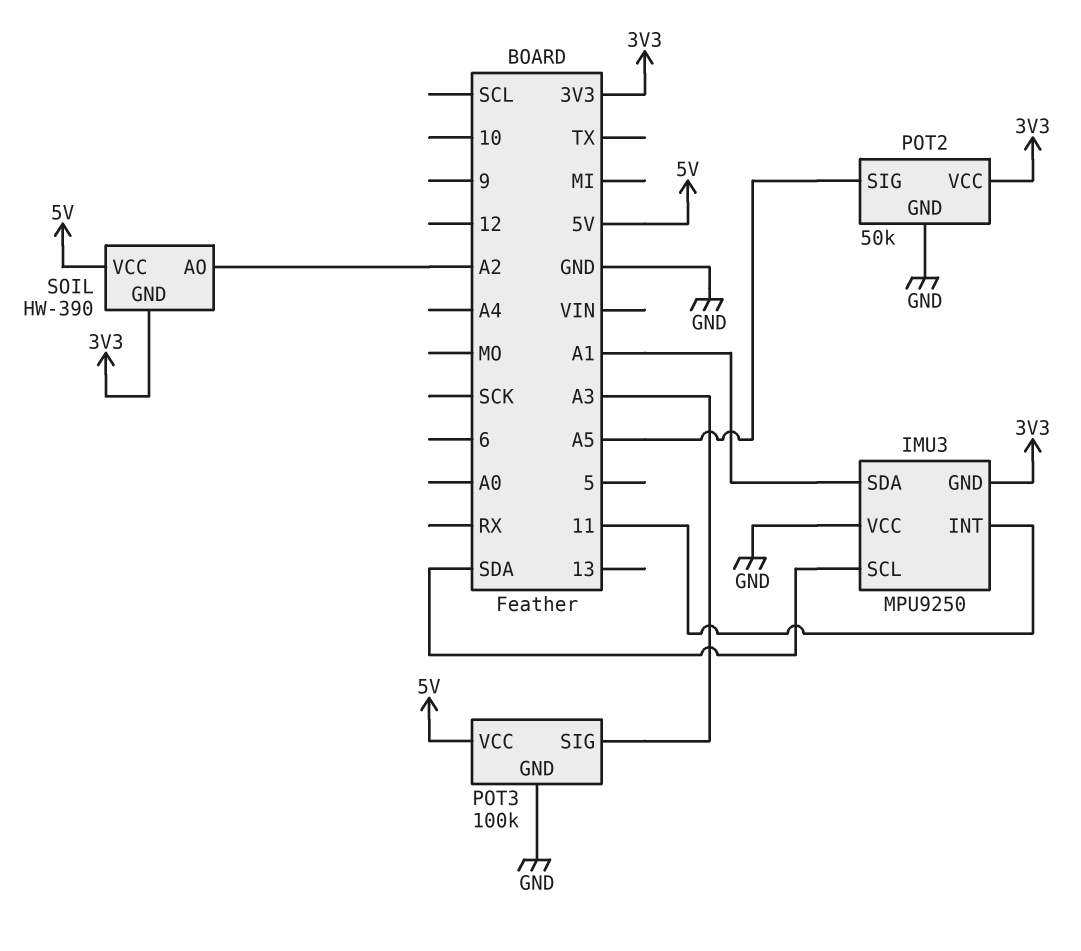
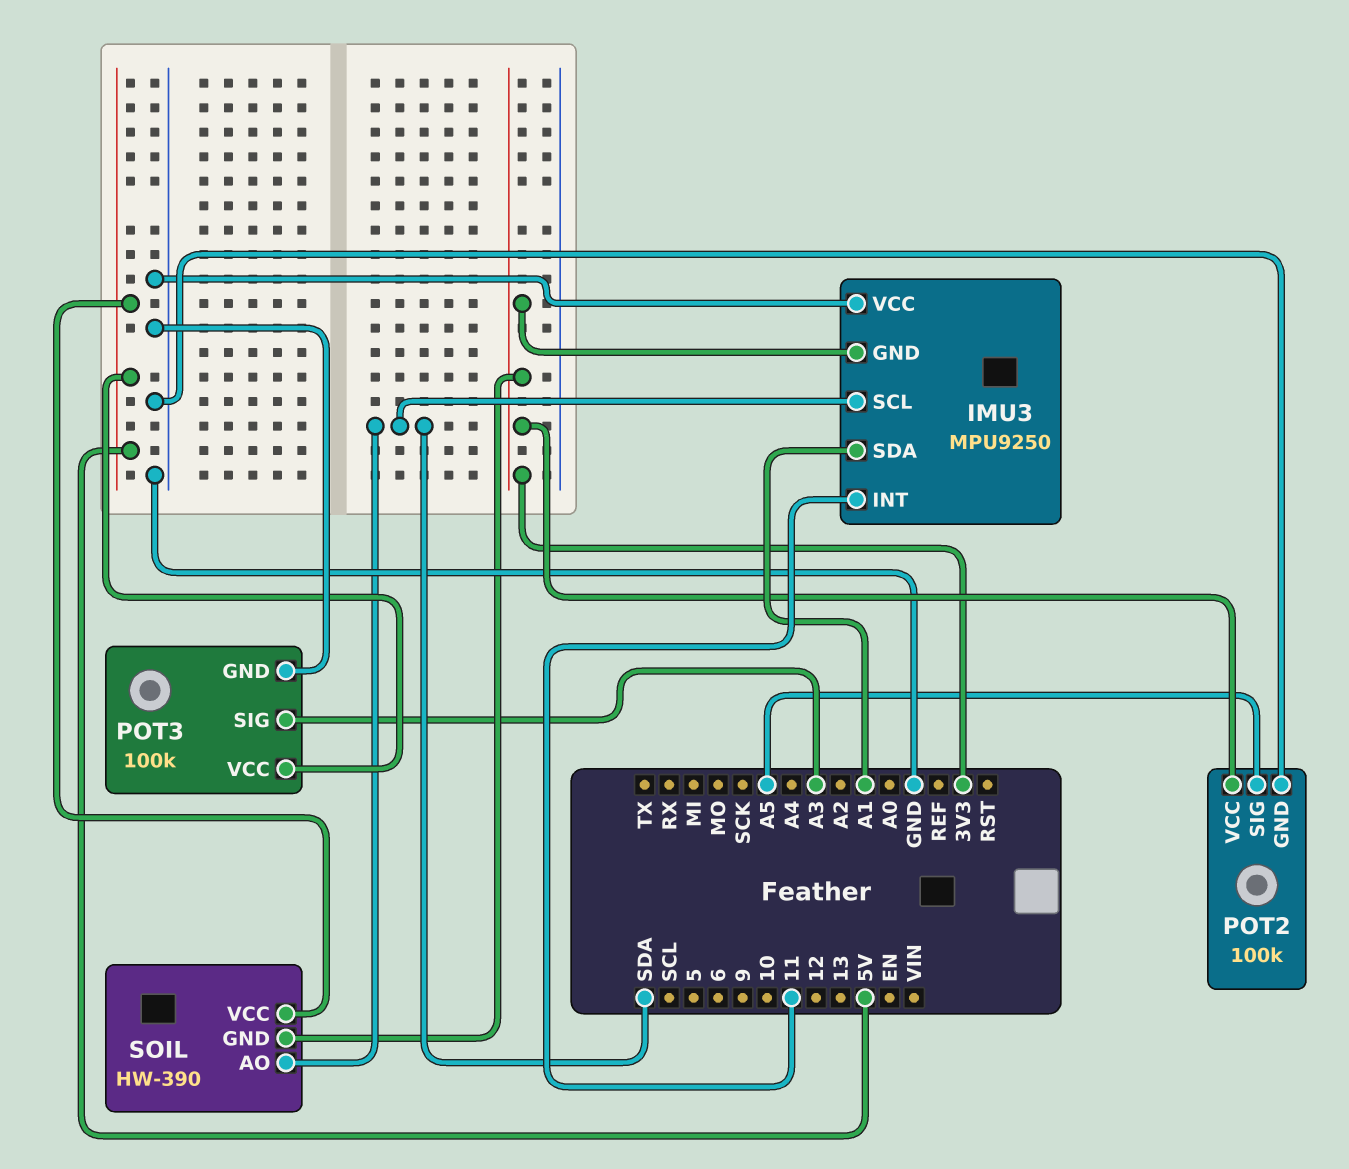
POT2: 50k -> 100k
SOIL pin AO: A2 -> SDA

